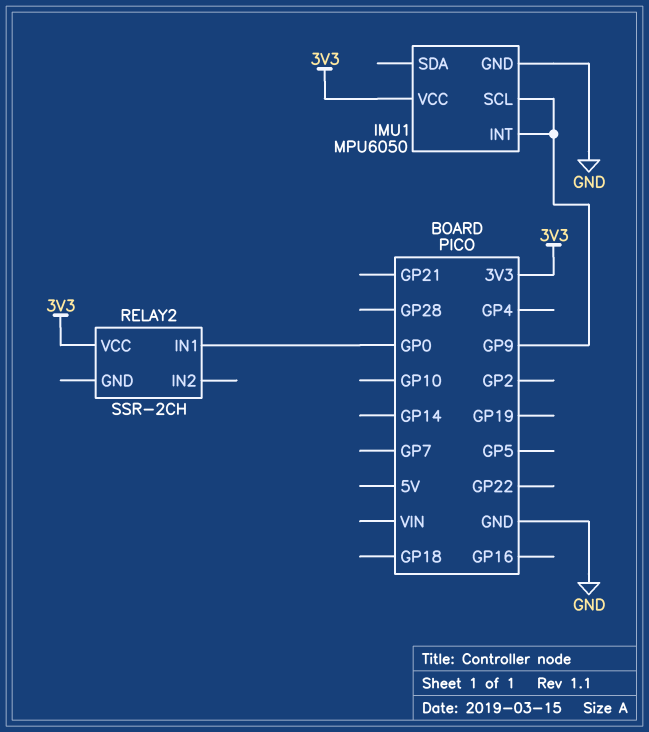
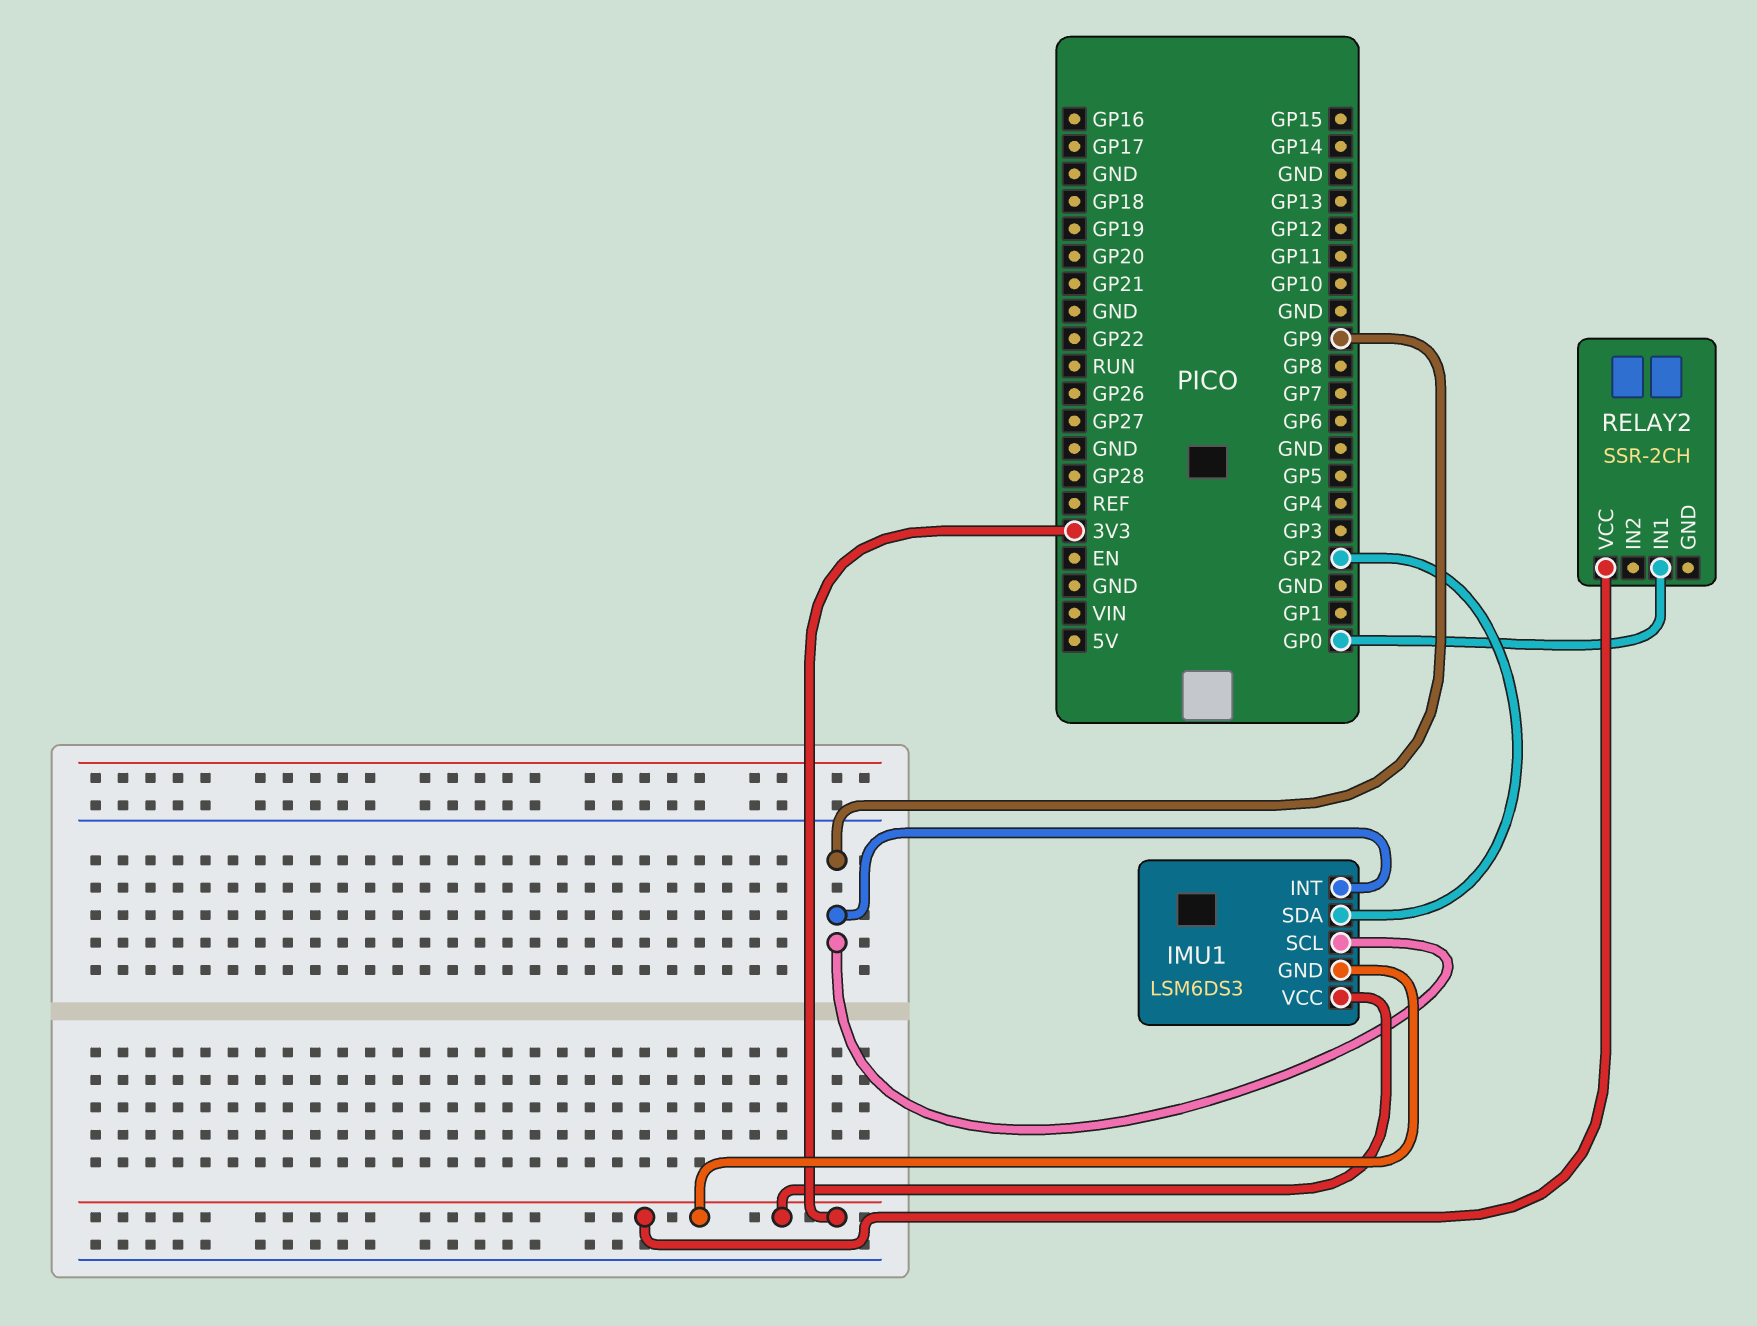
IMU1: MPU6050 -> LSM6DS3
IMU1 pin GND: GND -> 3V3
IMU1 pin SDA: none -> GP2

